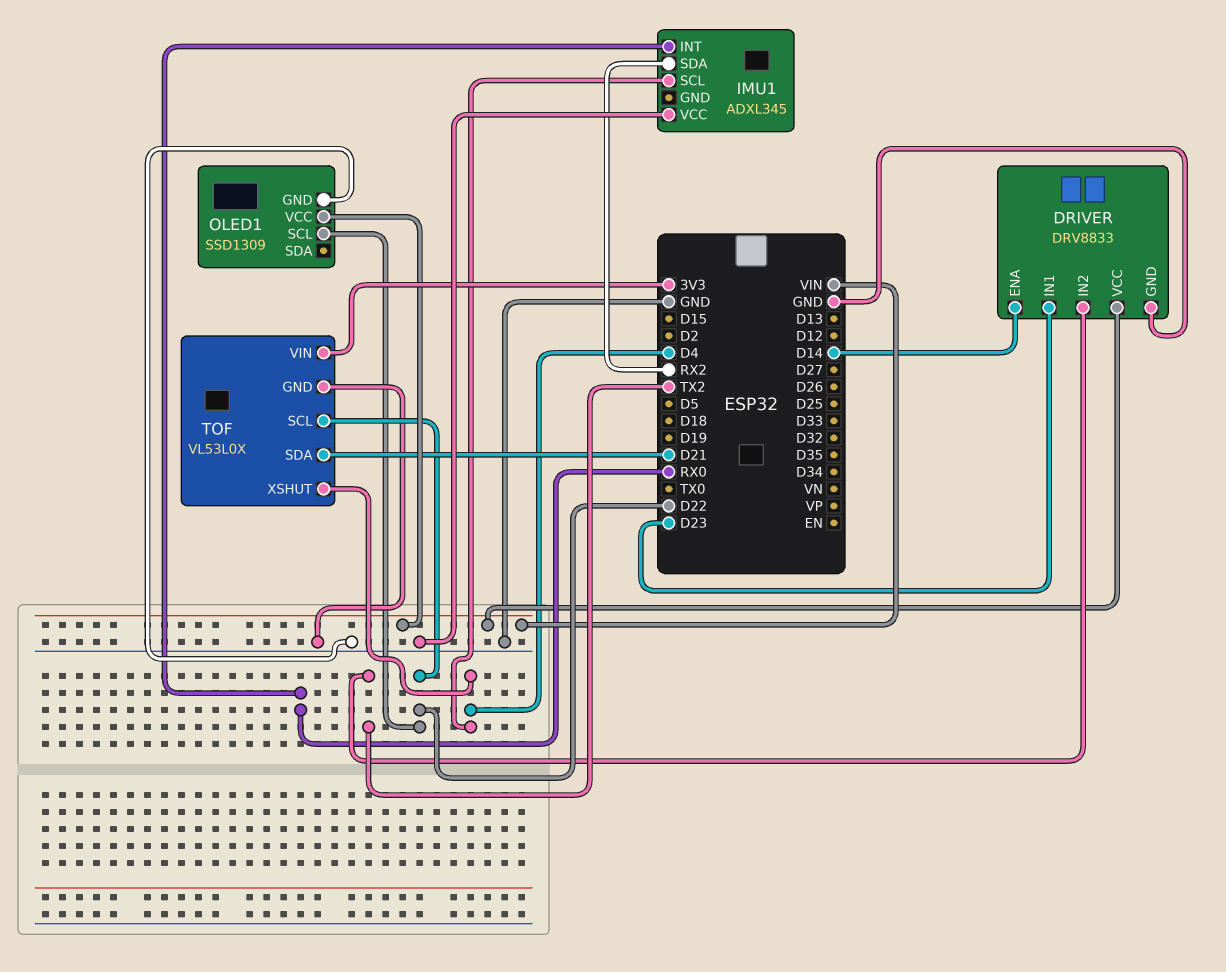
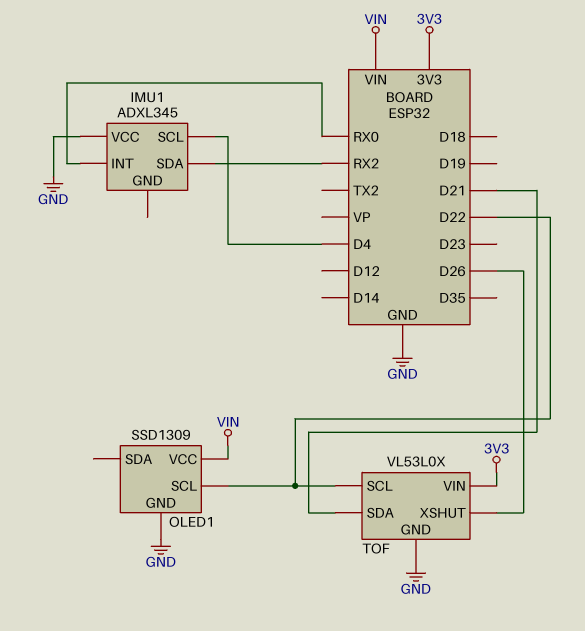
DRIVER: DRV8833 -> none
DRIVER pin ENA: D14 -> none
DRIVER pin GND: GND -> none
DRIVER pin IN1: D23 -> none
DRIVER pin IN2: TX2 -> none
DRIVER pin VCC: VIN -> none
TOF pin XSHUT: D4 -> D26

